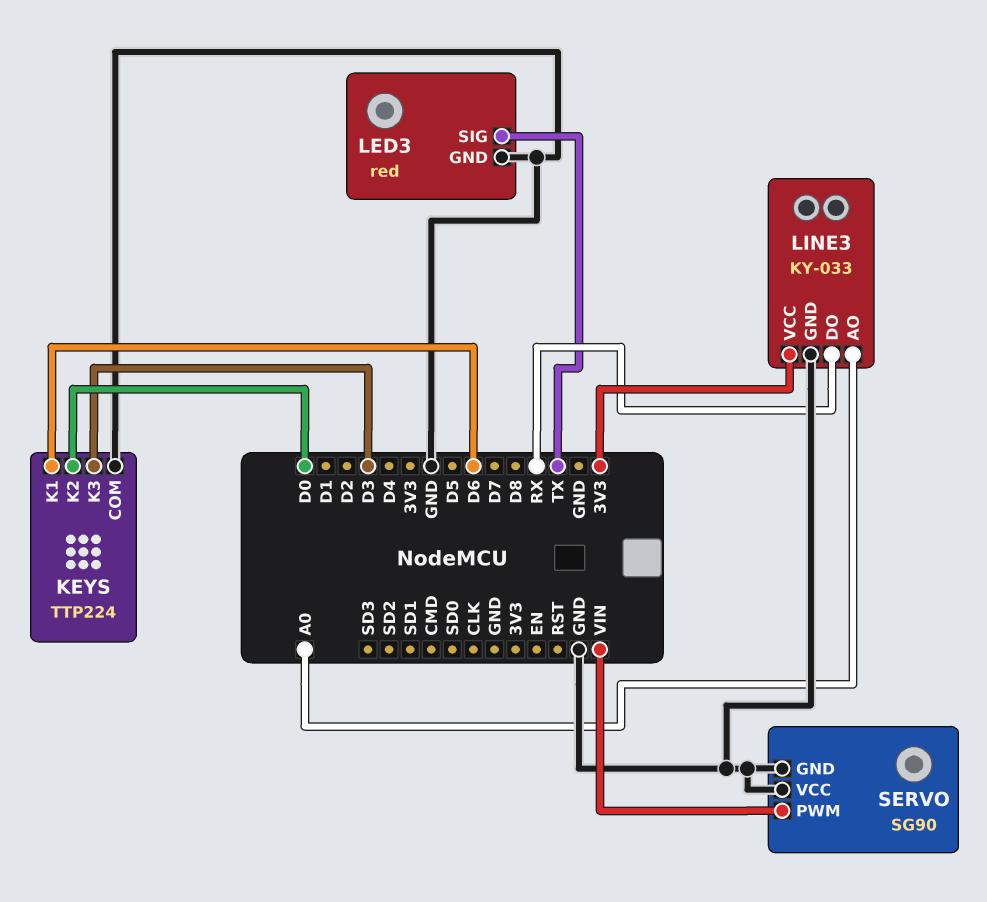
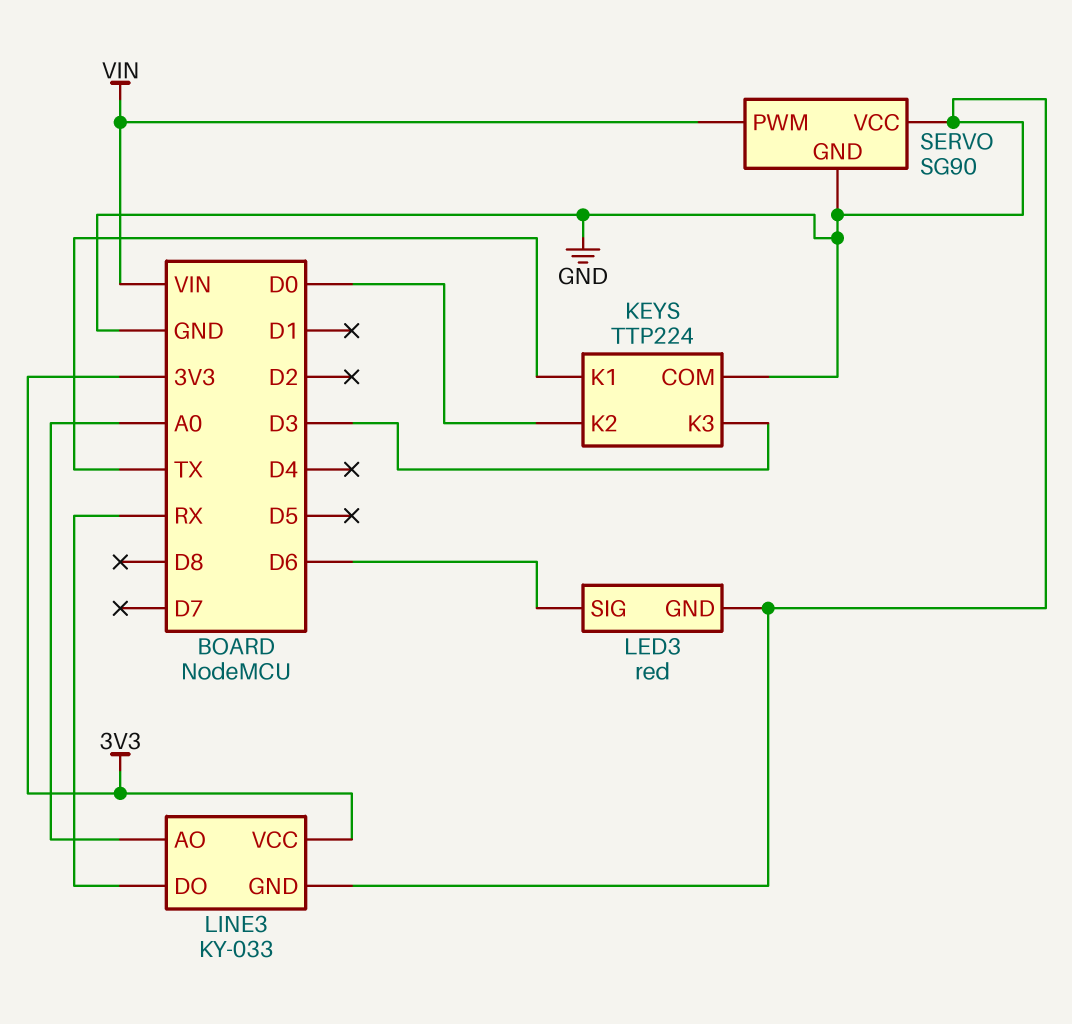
KEYS pin K1: D6 -> TX
LED3 pin SIG: TX -> D6

